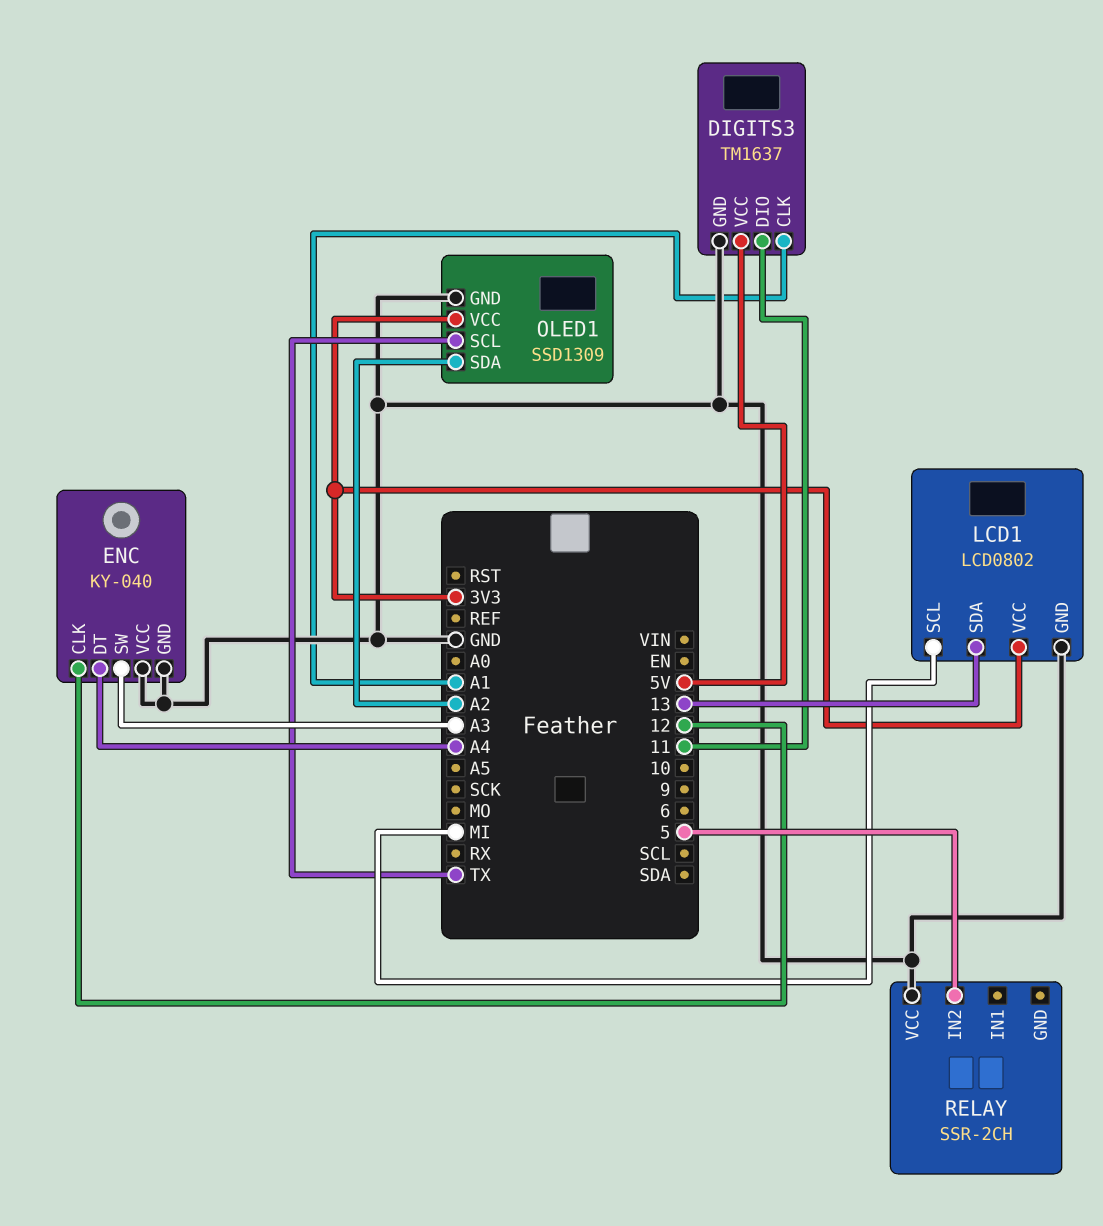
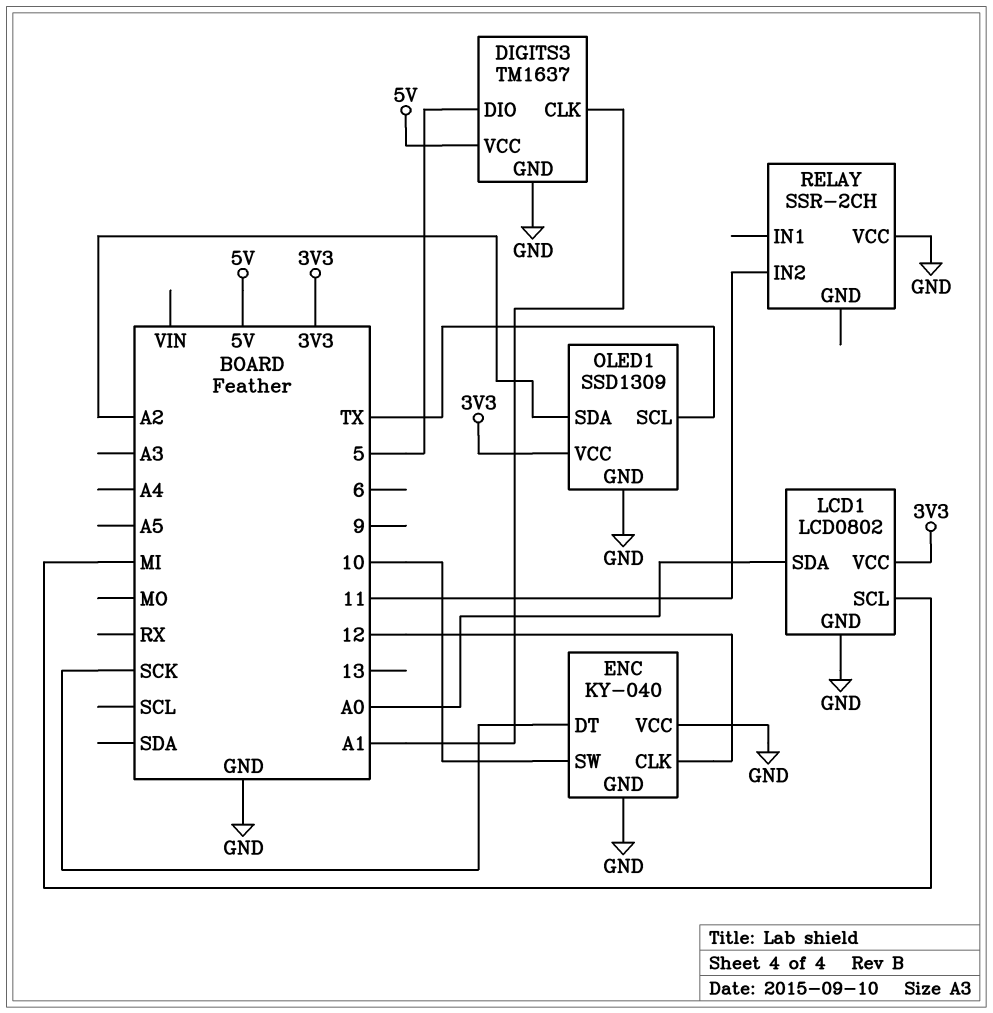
DIGITS3 pin DIO: 11 -> 5
ENC pin DT: A4 -> SCK
ENC pin SW: A3 -> 10
LCD1 pin SDA: 13 -> A0
RELAY pin IN2: 5 -> 11

